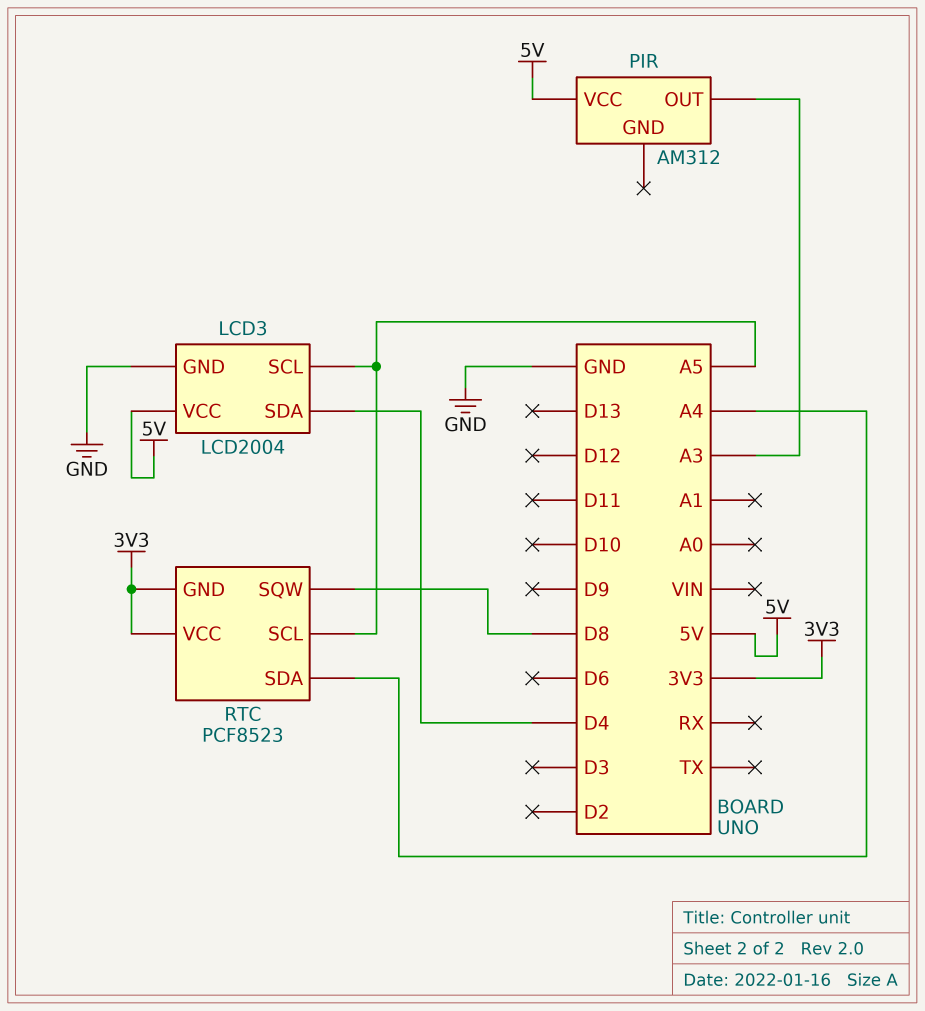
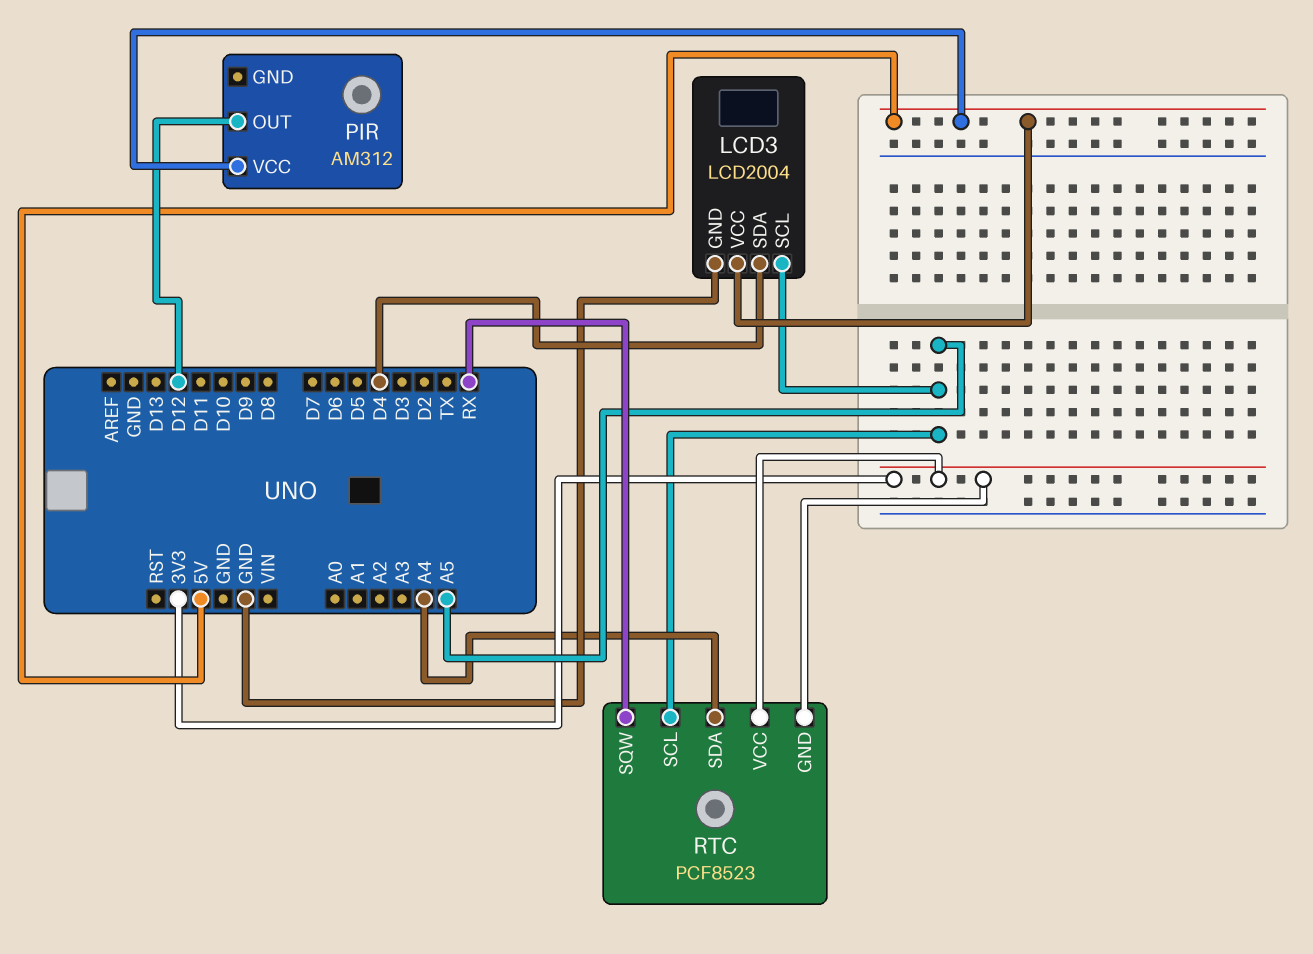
PIR pin OUT: A3 -> D12
RTC pin SQW: D8 -> RX

